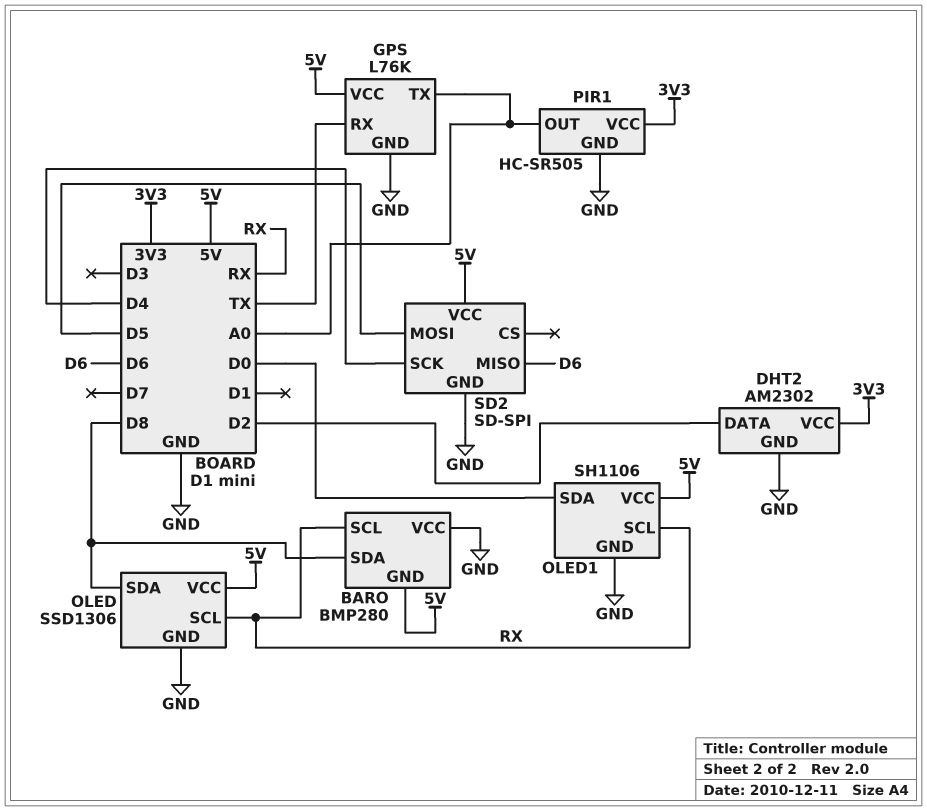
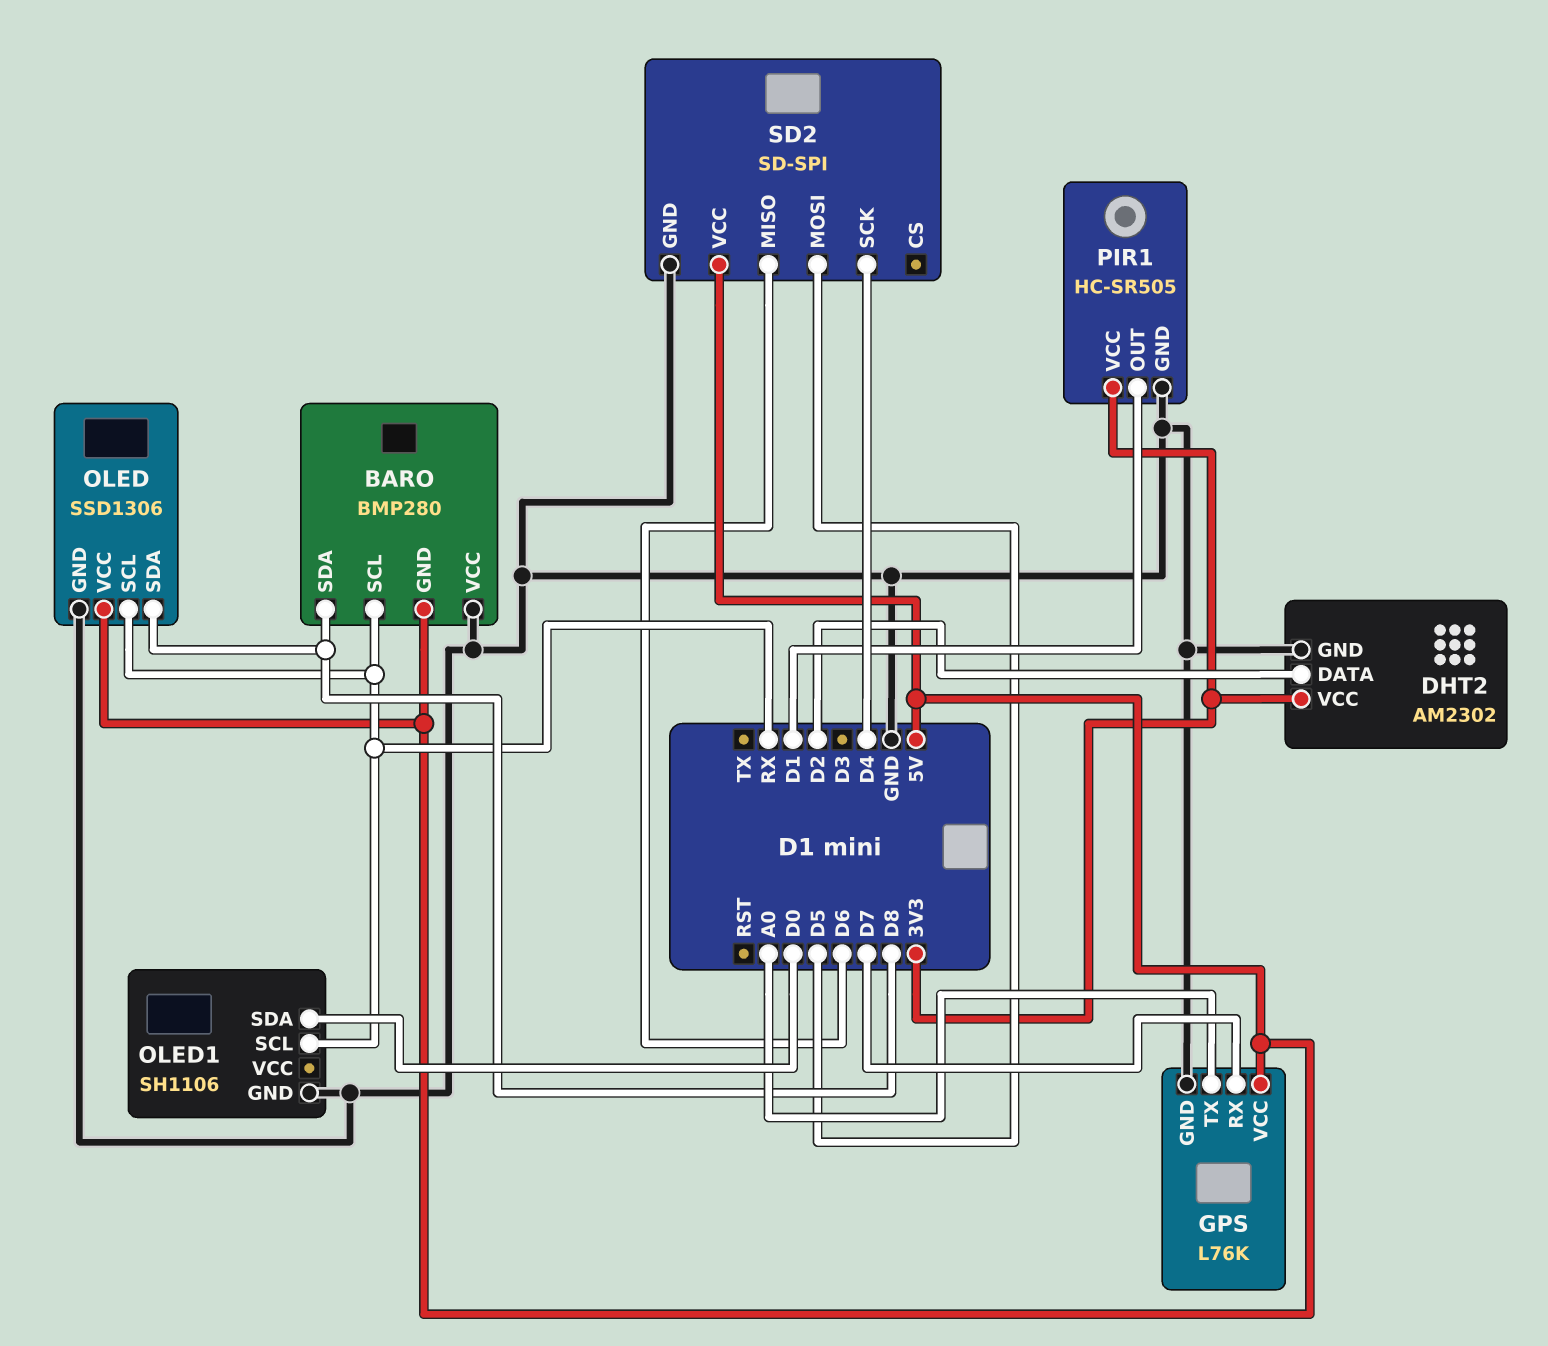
GPS pin RX: TX -> D7
OLED1 pin VCC: 5V -> none
PIR1 pin OUT: A0 -> D1

